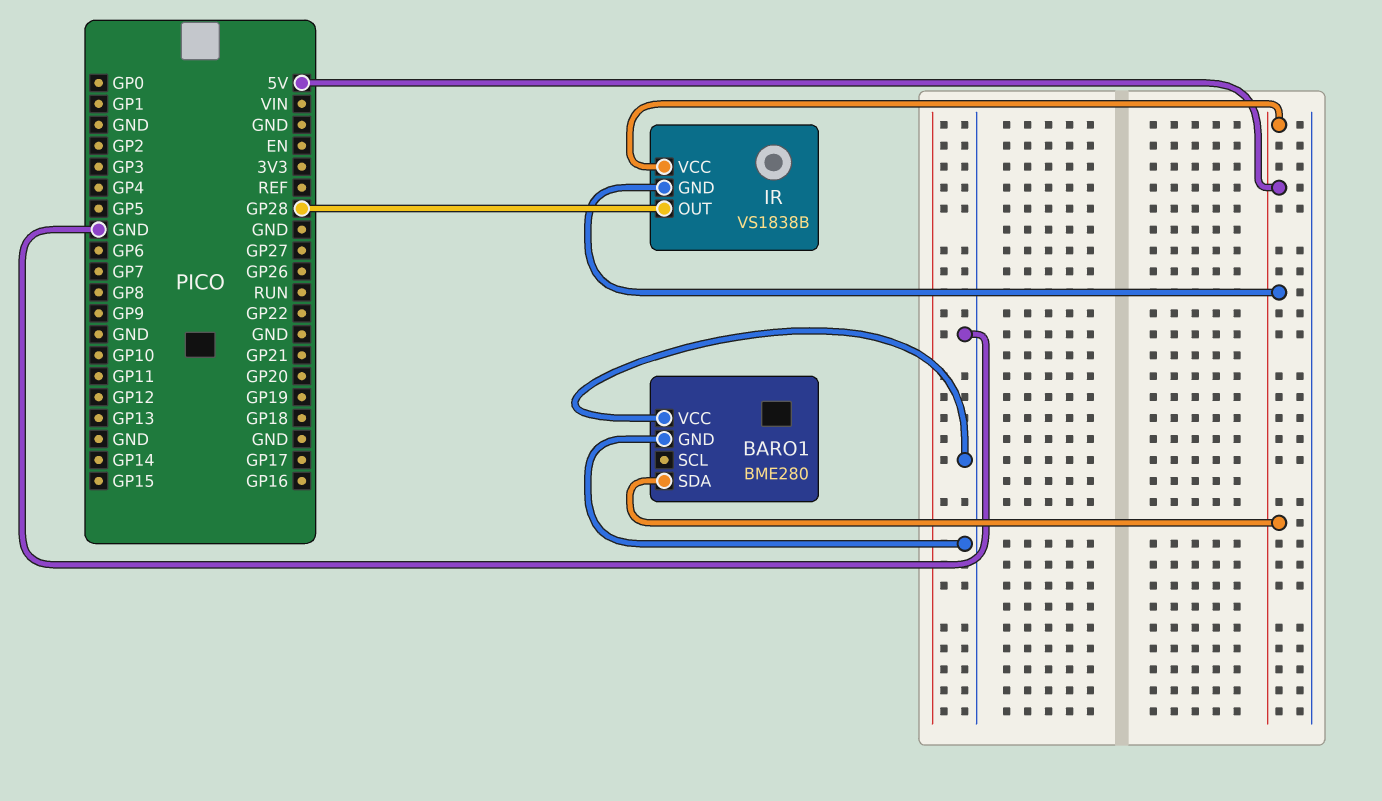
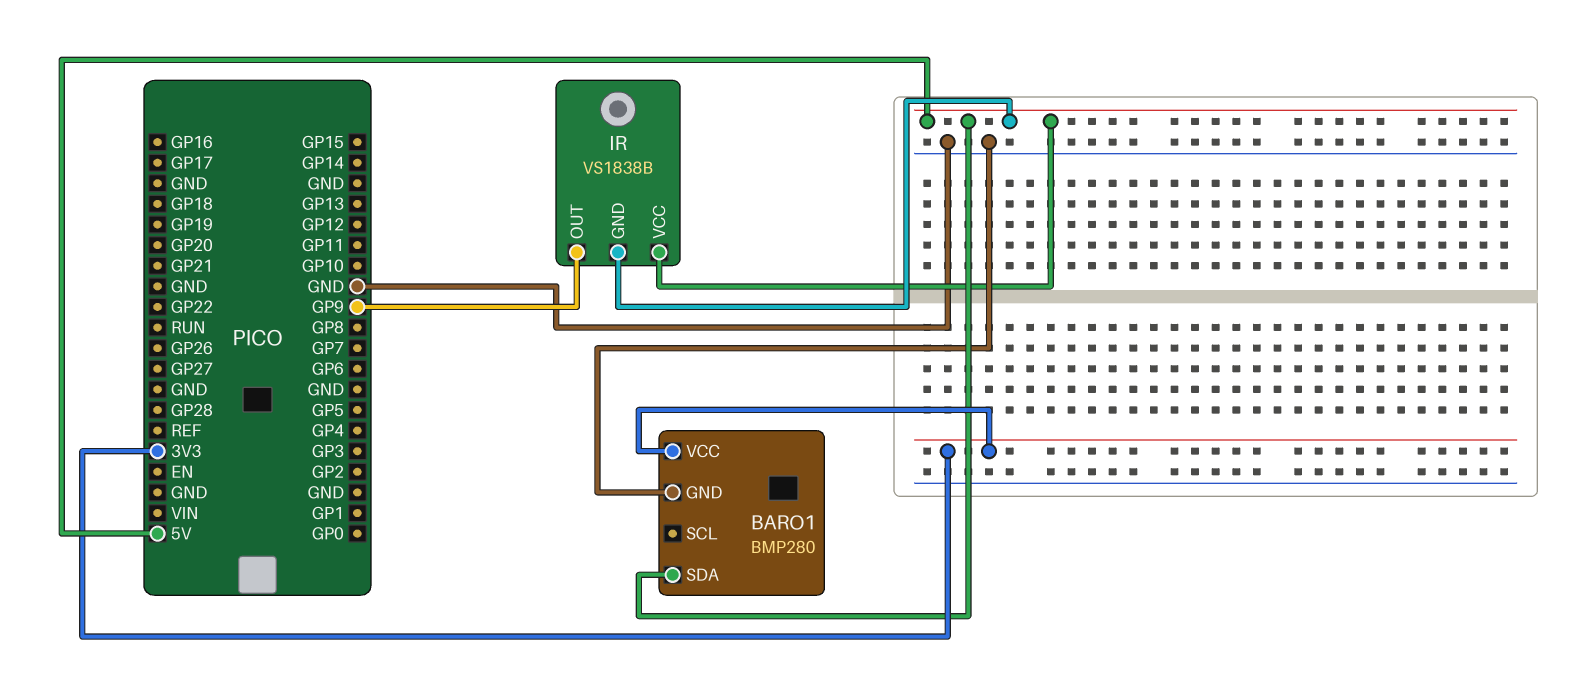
BARO1: BME280 -> BMP280
BARO1 pin VCC: GND -> 3V3
IR pin OUT: GP28 -> GP9

